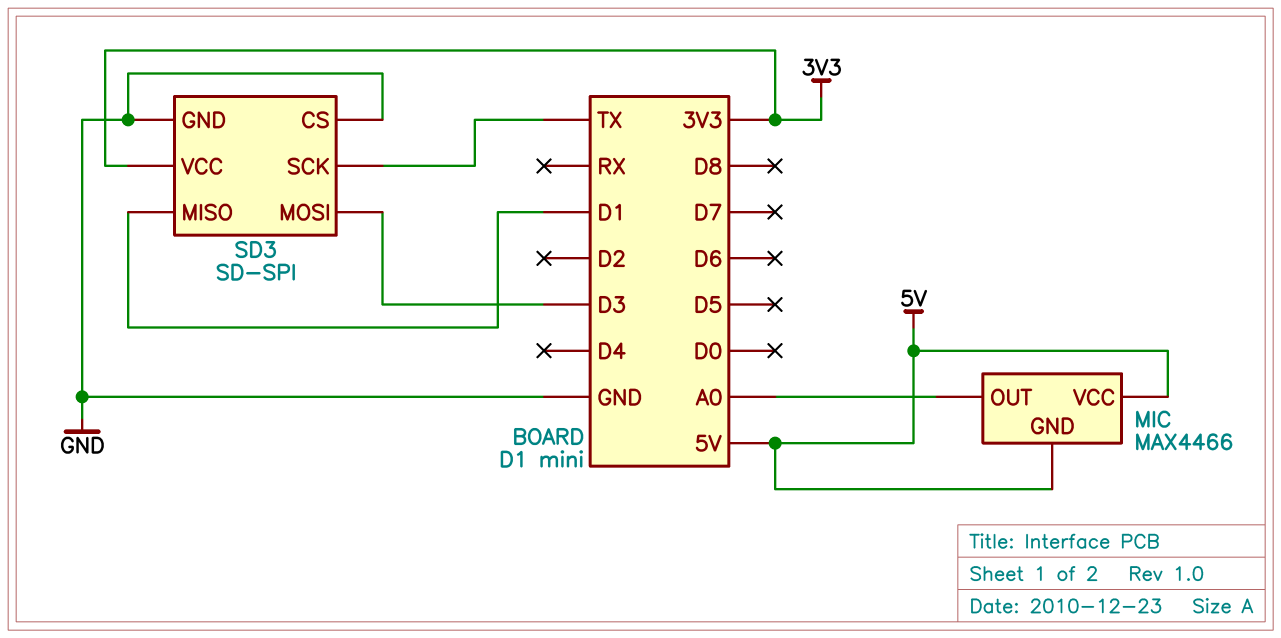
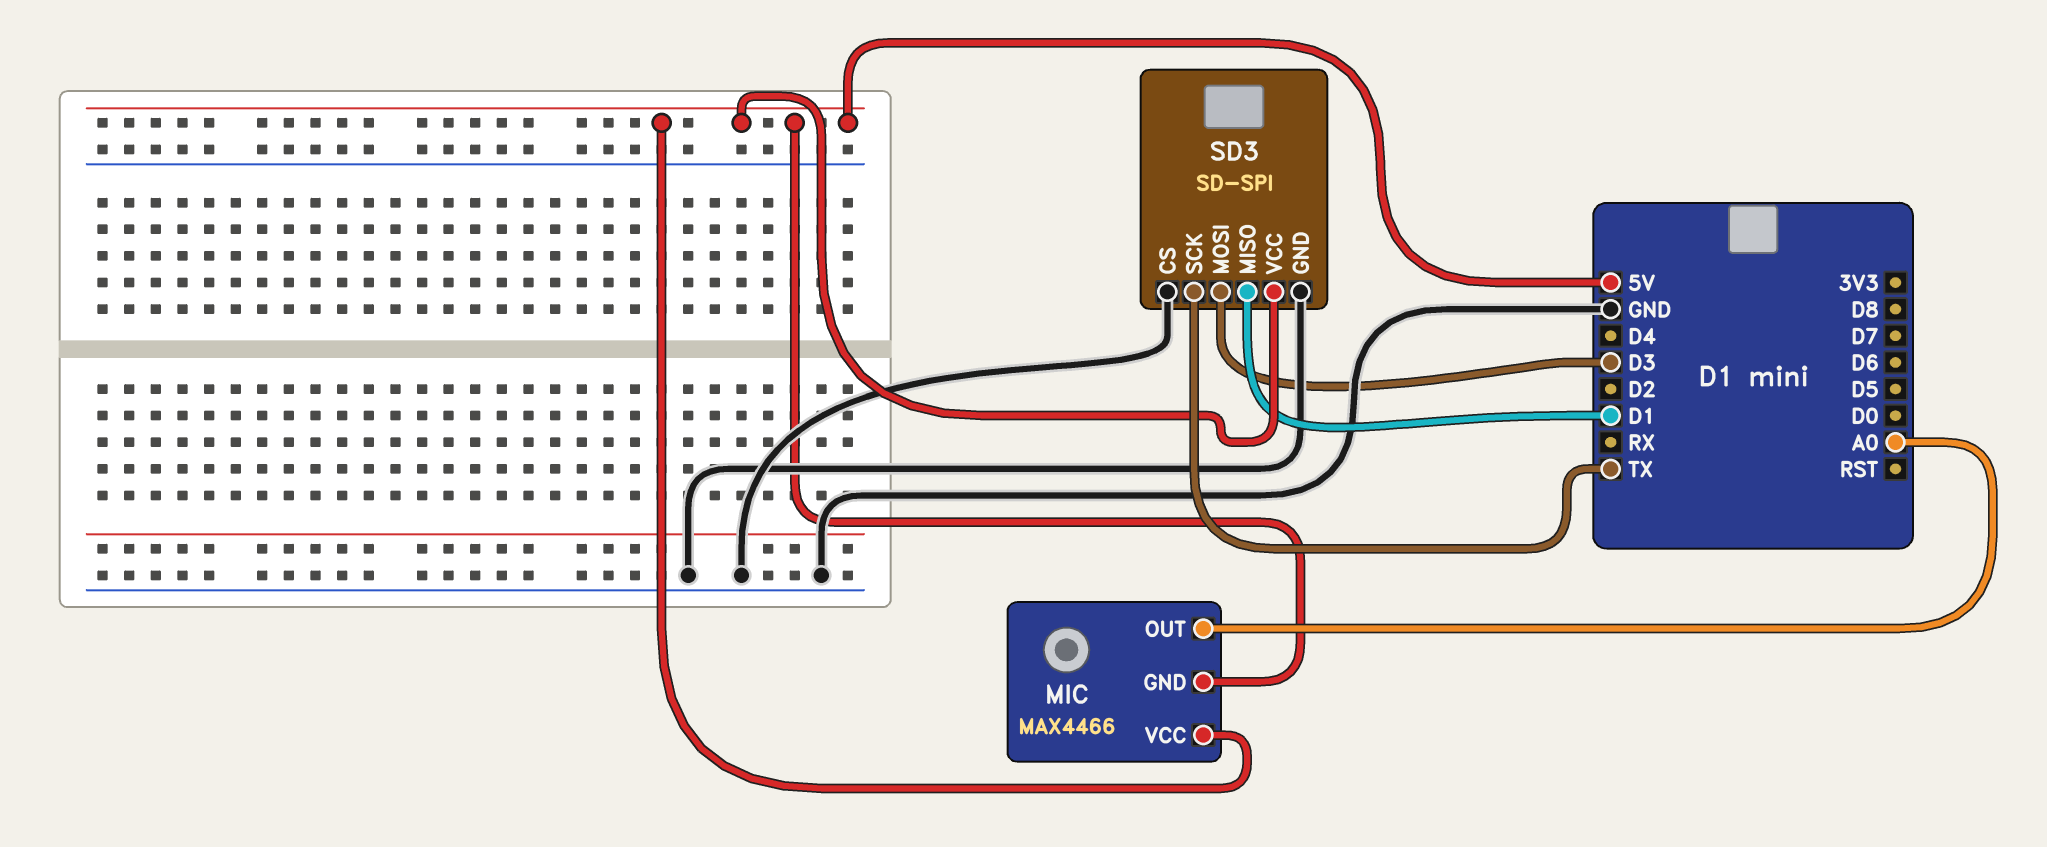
SD3 pin VCC: 3V3 -> 5V

